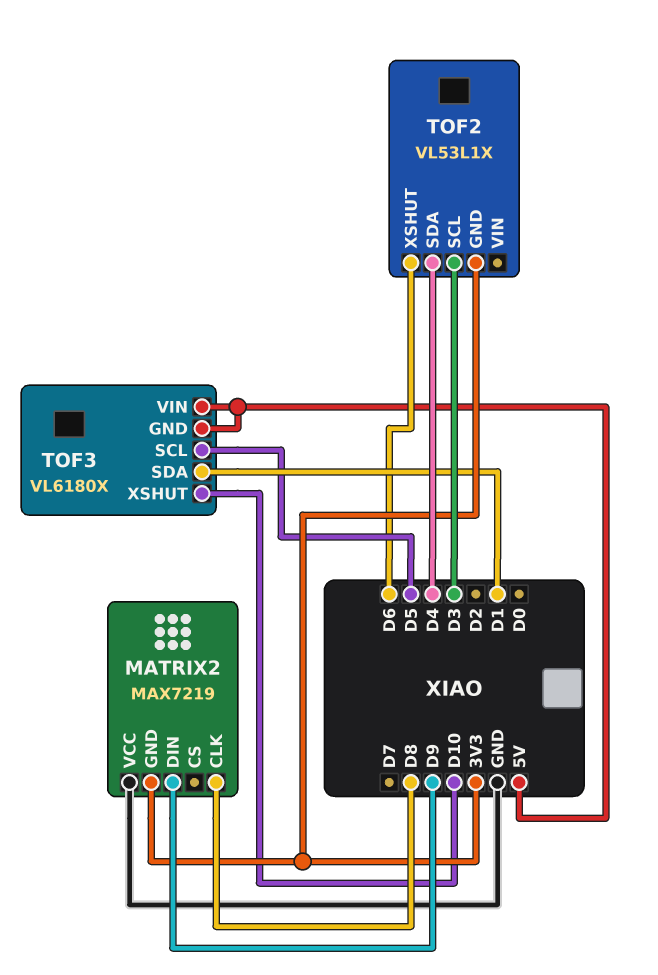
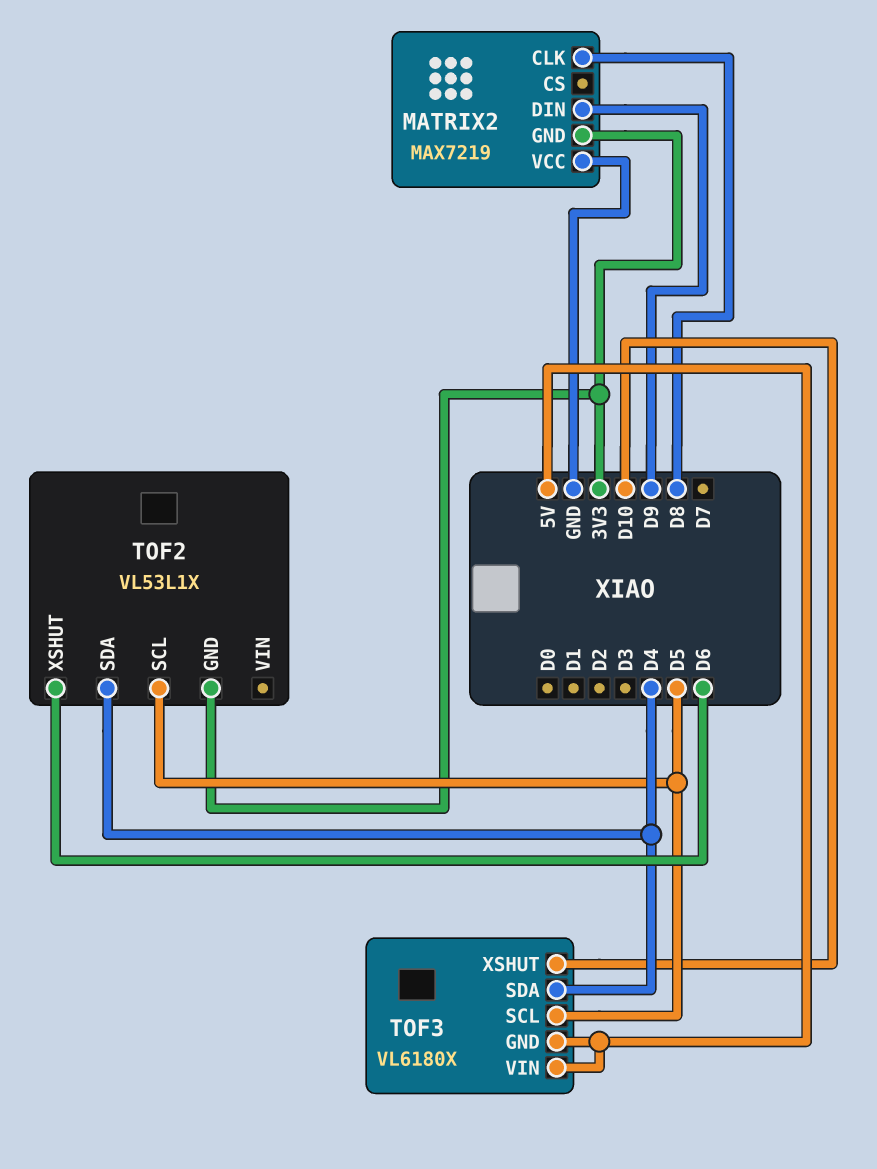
TOF2 pin SCL: D3 -> D5
TOF3 pin SDA: D1 -> D4

